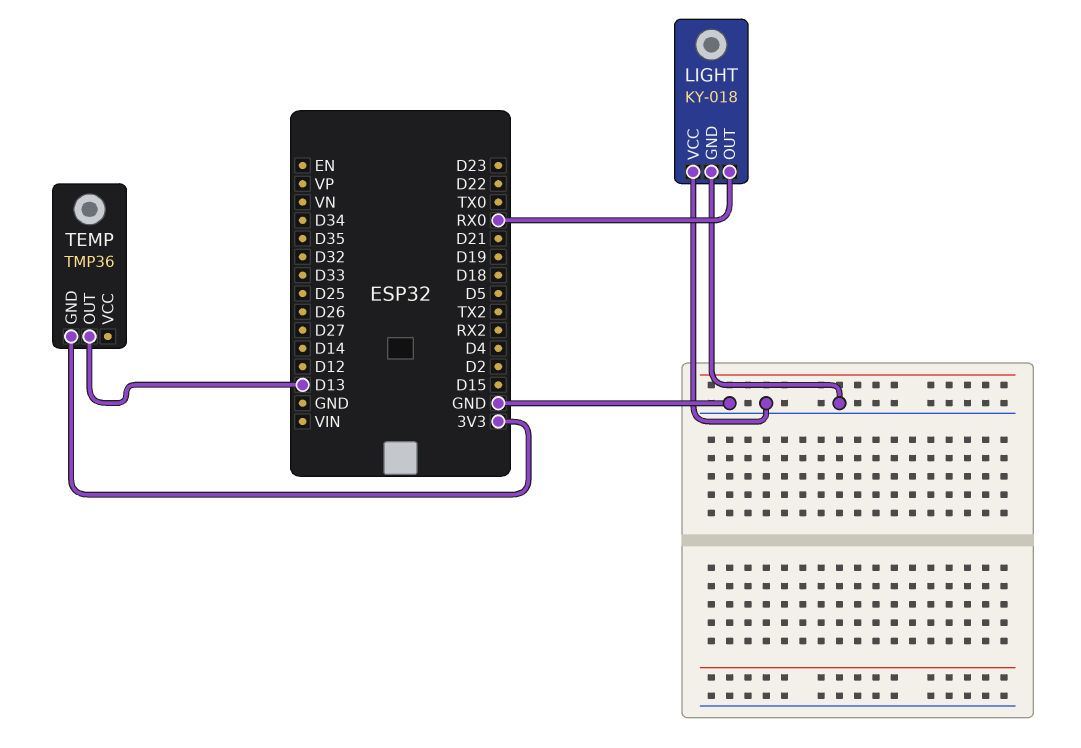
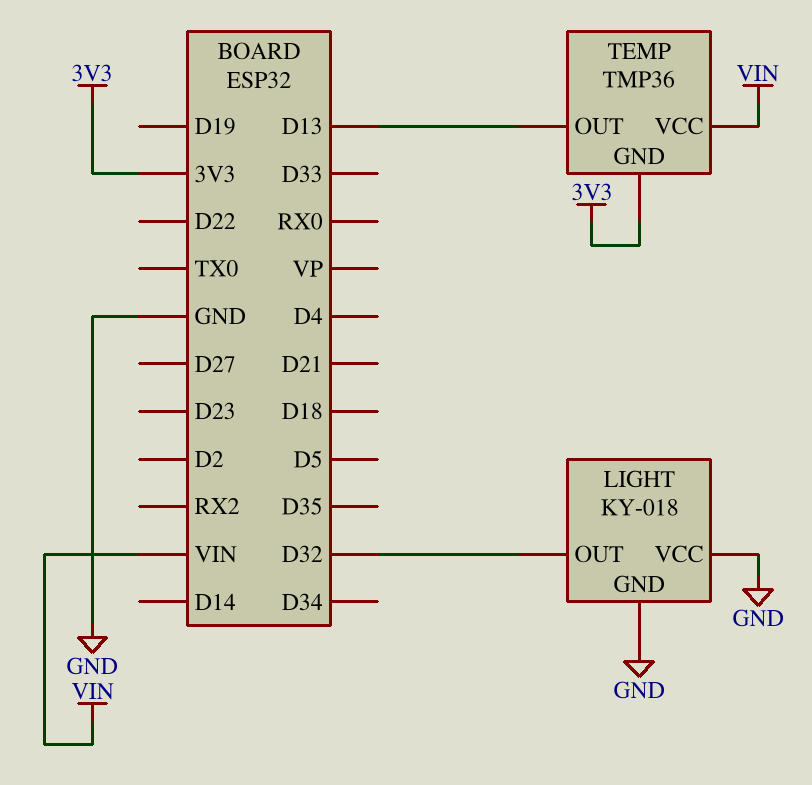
LIGHT pin OUT: RX0 -> D32
TEMP pin VCC: none -> VIN

